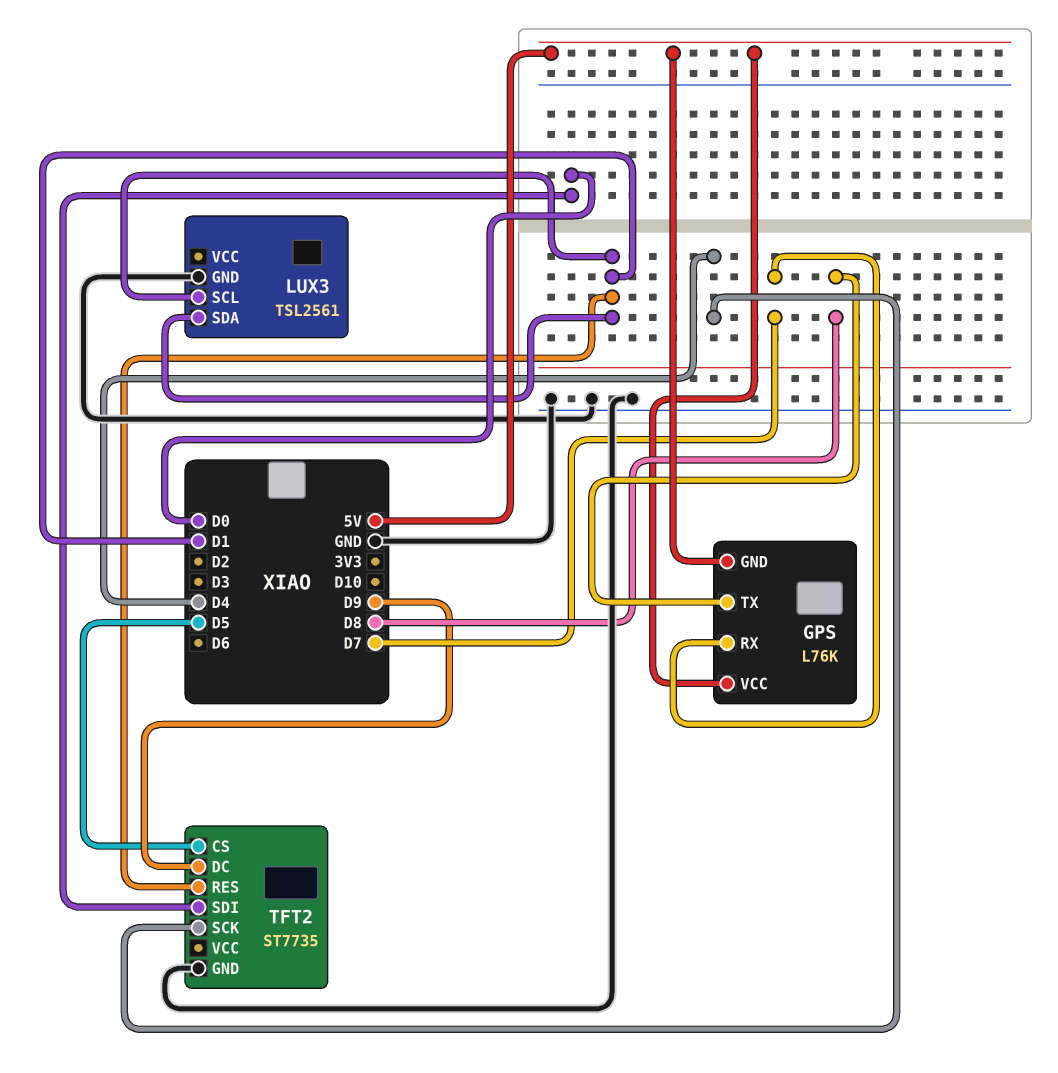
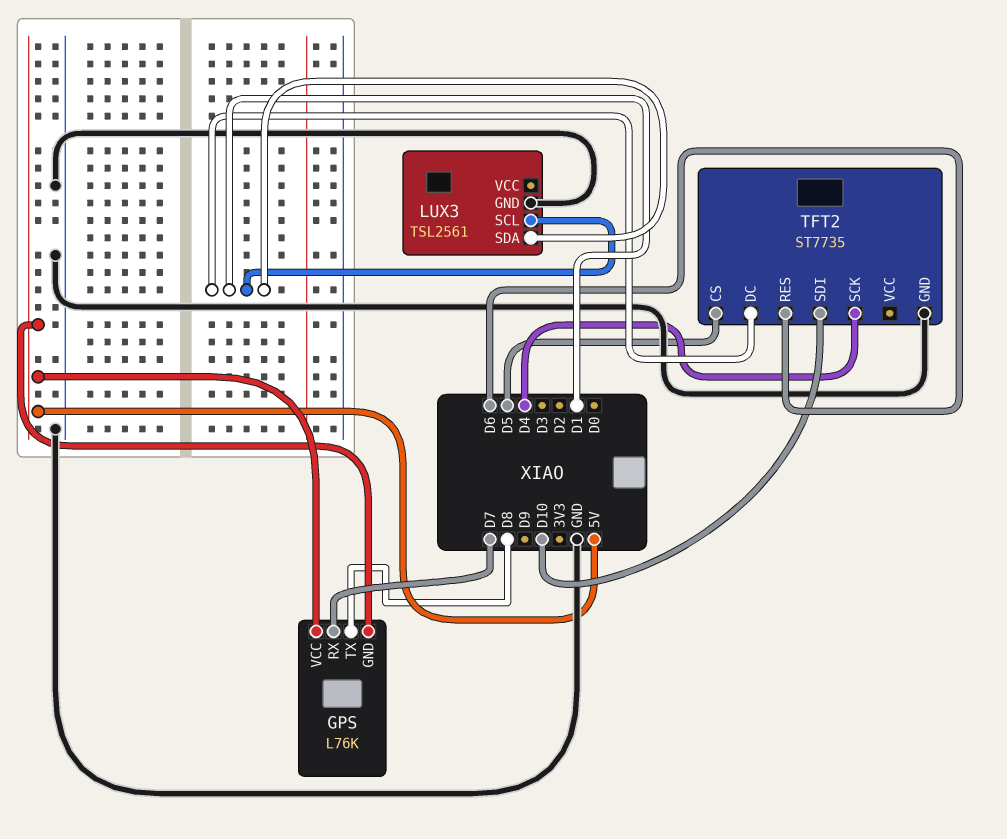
TFT2 pin DC: D9 -> D1
TFT2 pin RES: D1 -> D6
TFT2 pin SDI: D0 -> D10

